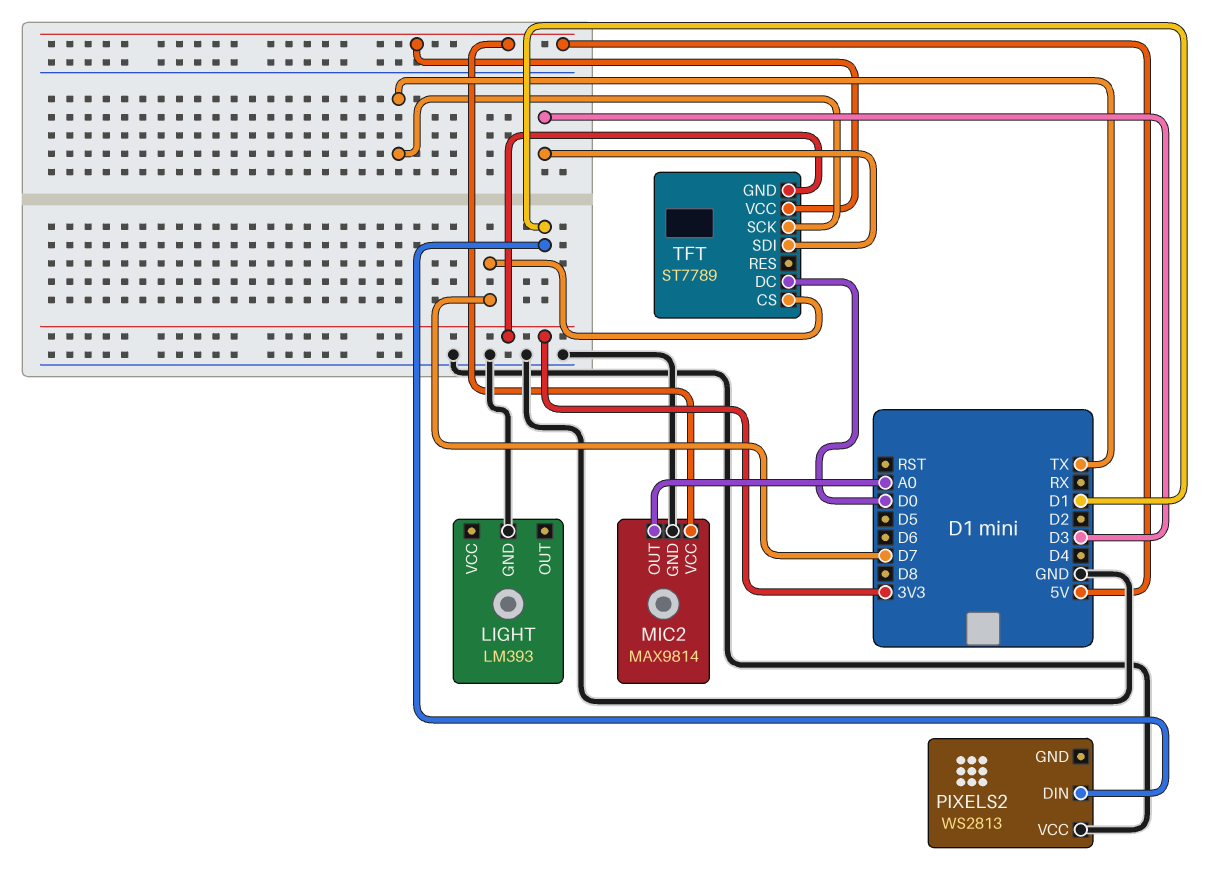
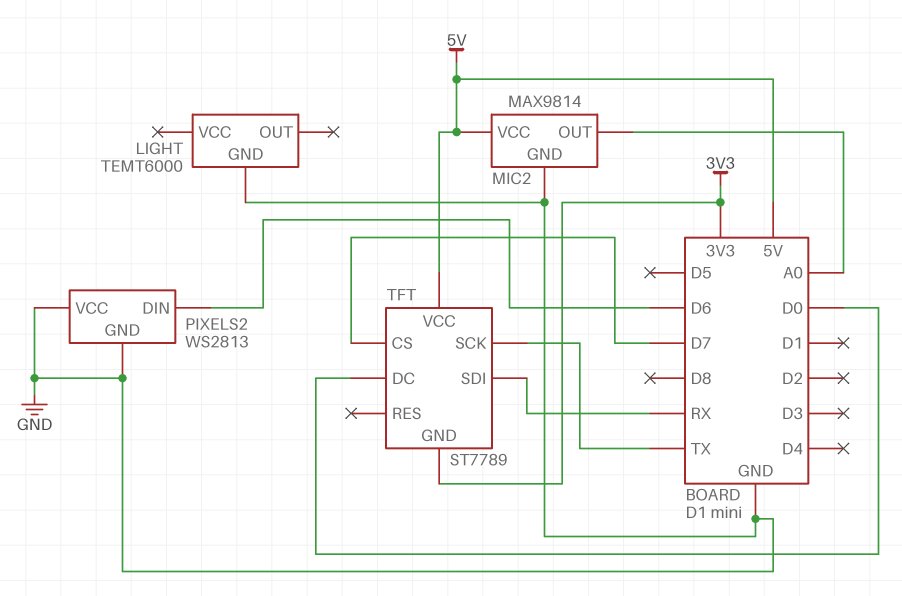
LIGHT: LM393 -> TEMT6000
PIXELS2 pin DIN: D1 -> D6
PIXELS2 pin GND: none -> GND
TFT pin SDI: D3 -> RX

